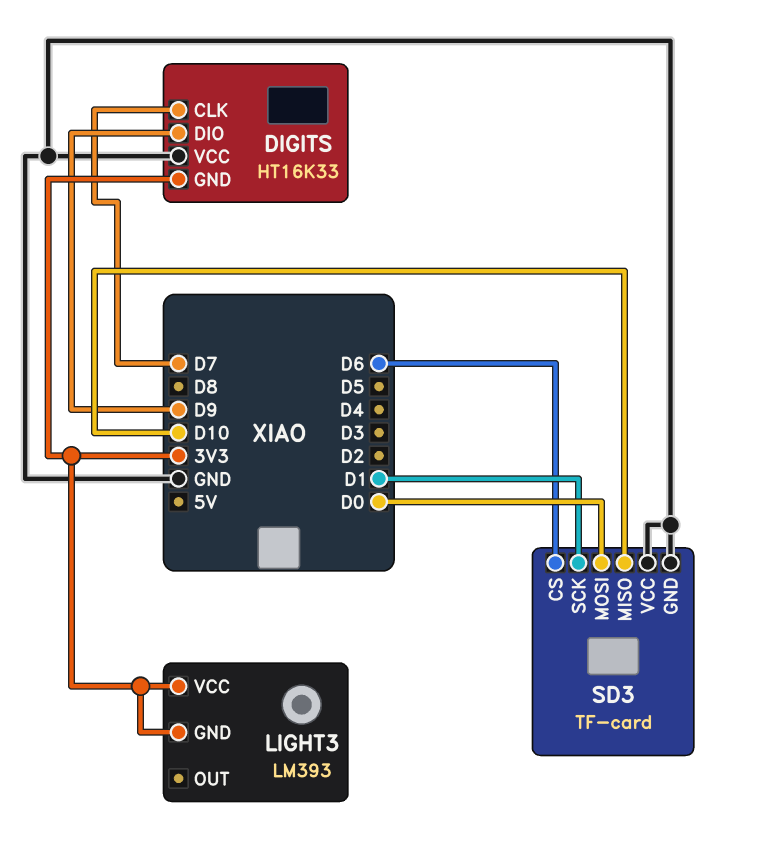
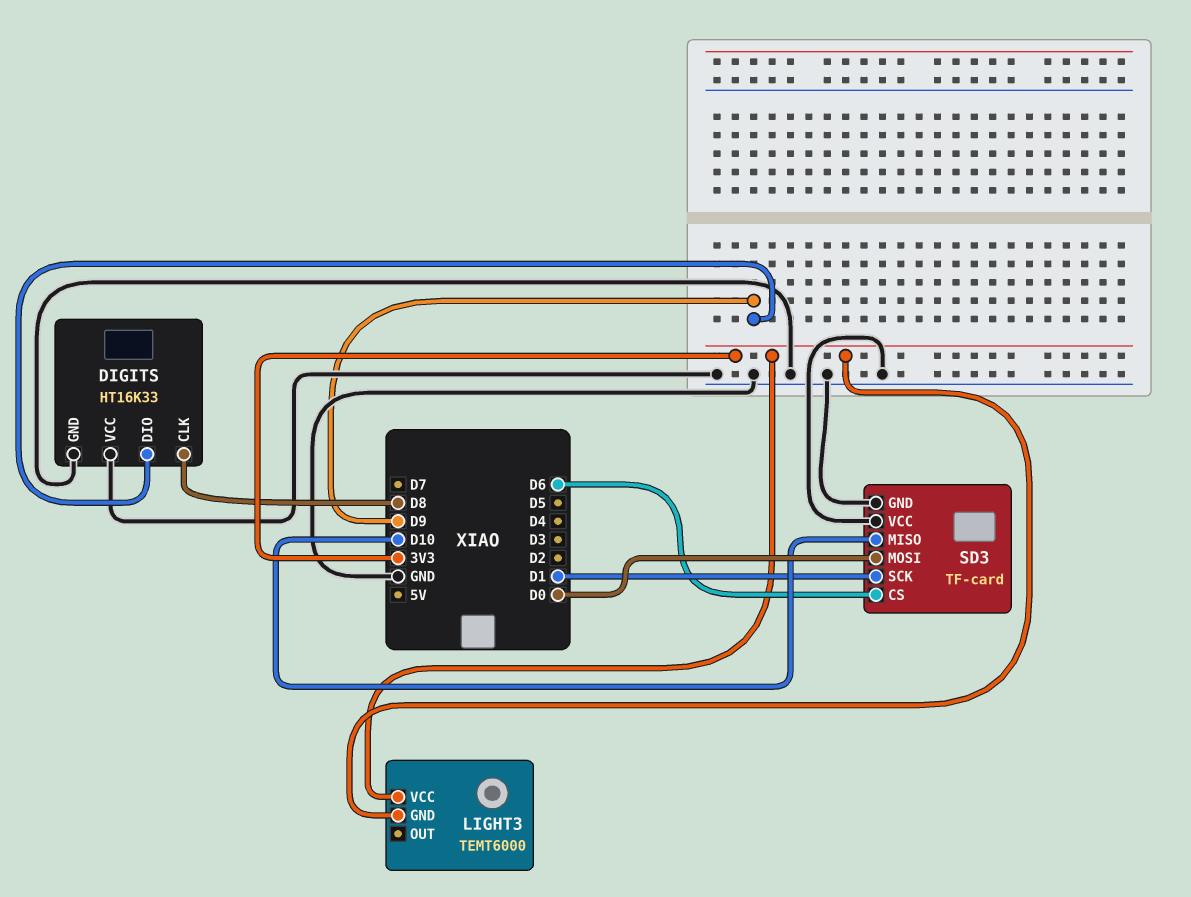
DIGITS pin CLK: D7 -> D8
DIGITS pin GND: 3V3 -> GND
LIGHT3: LM393 -> TEMT6000

